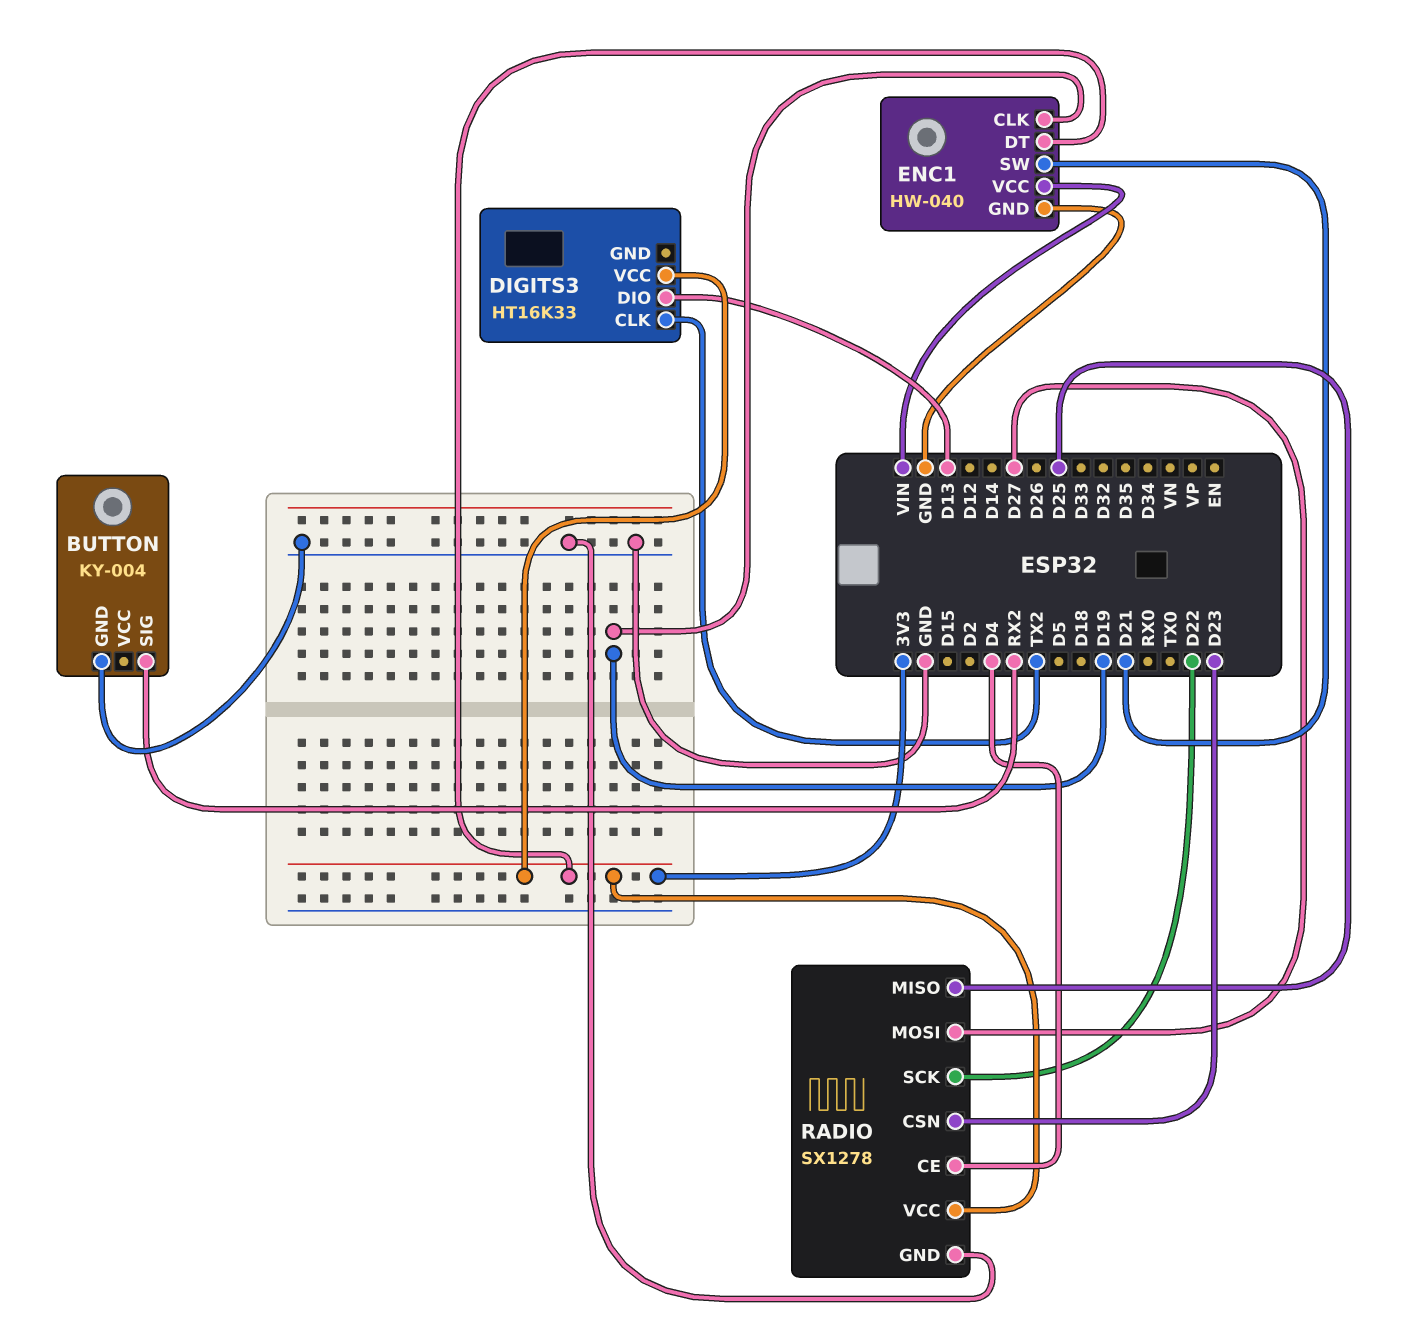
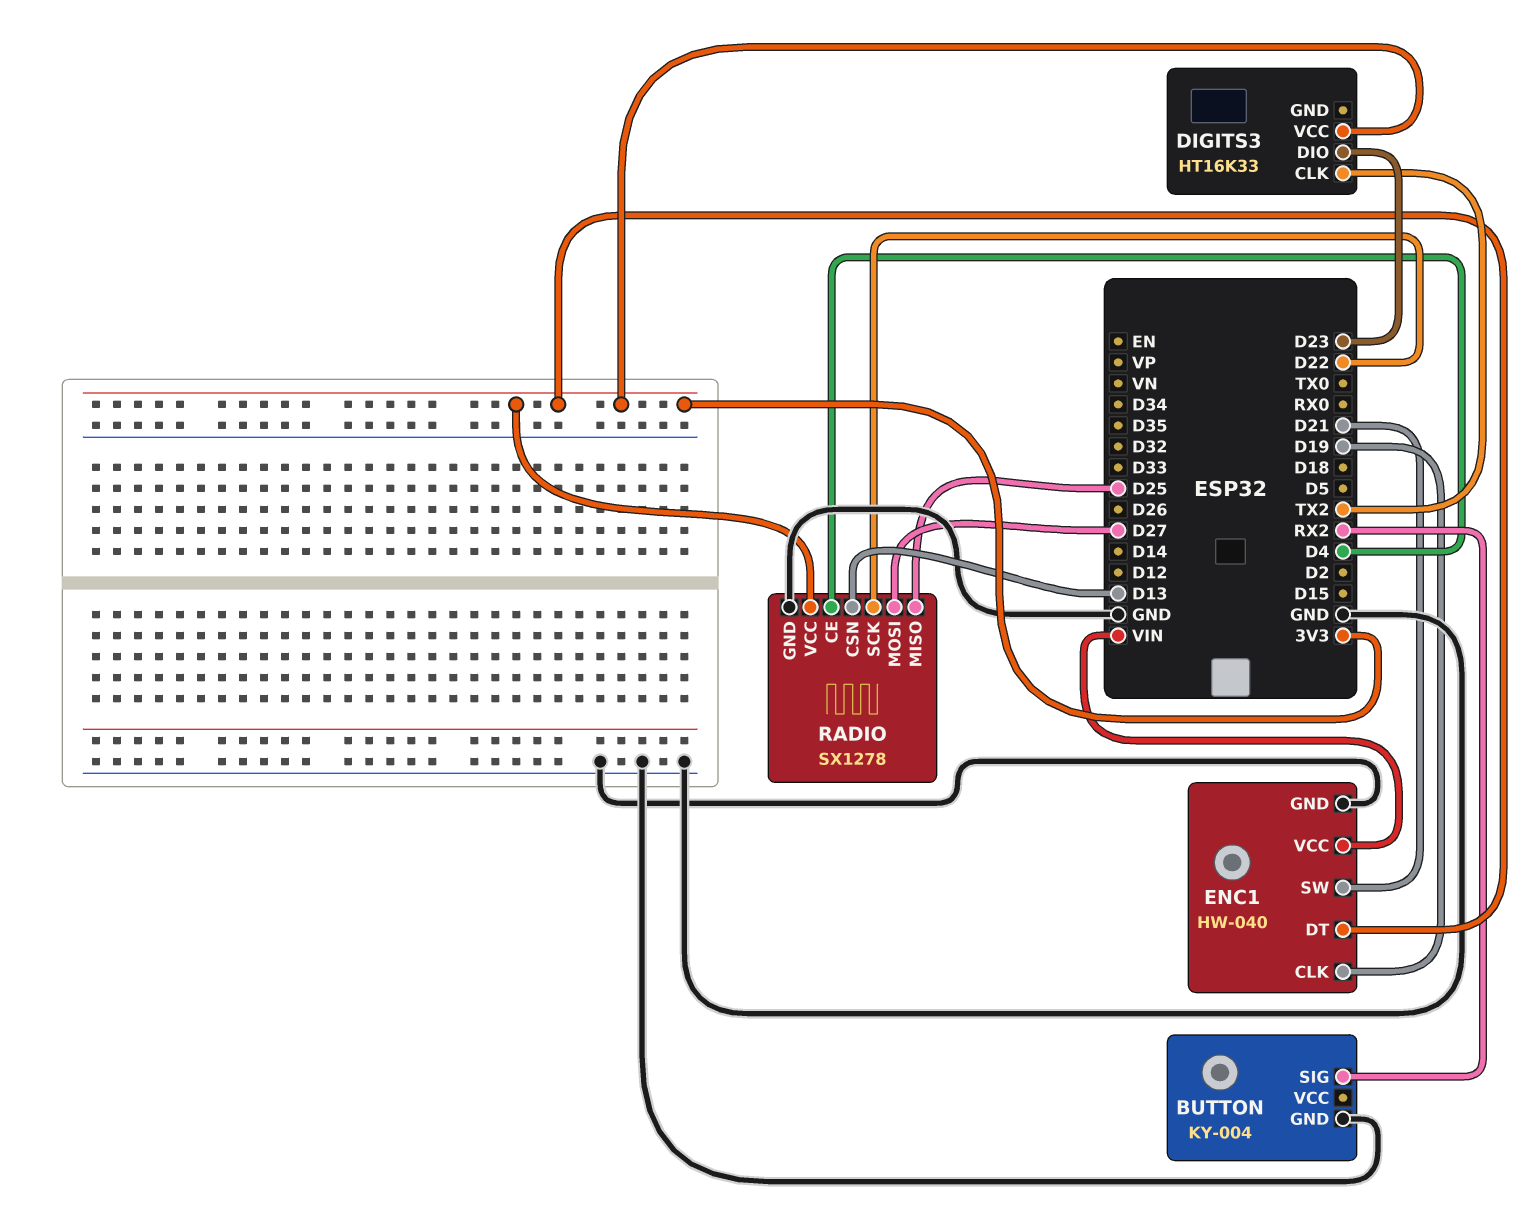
DIGITS3 pin DIO: D13 -> D23
RADIO pin CSN: D23 -> D13

